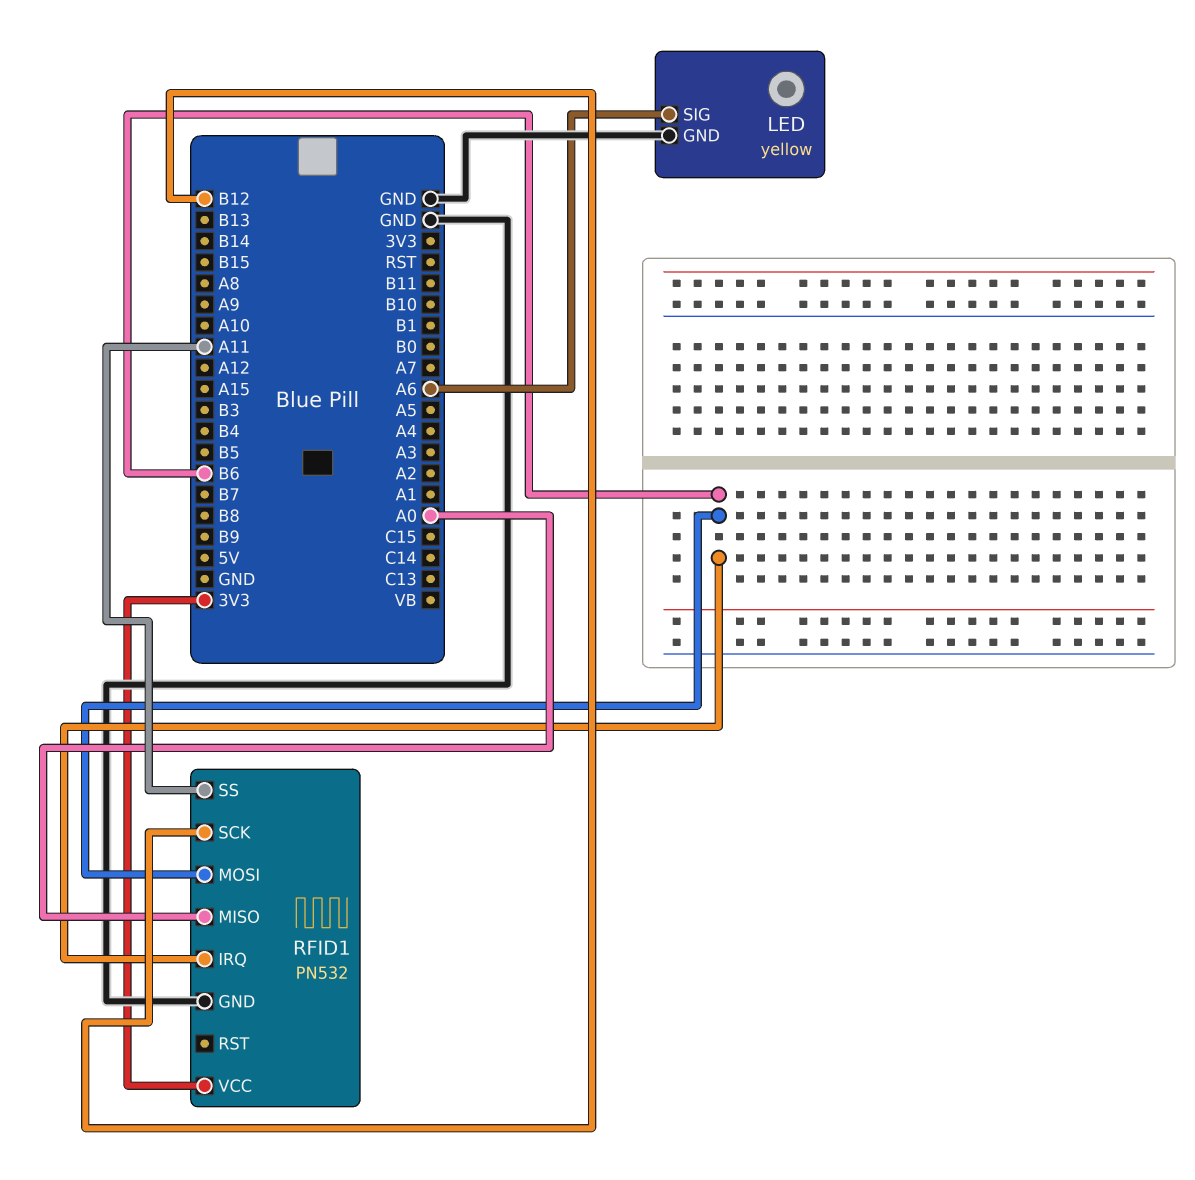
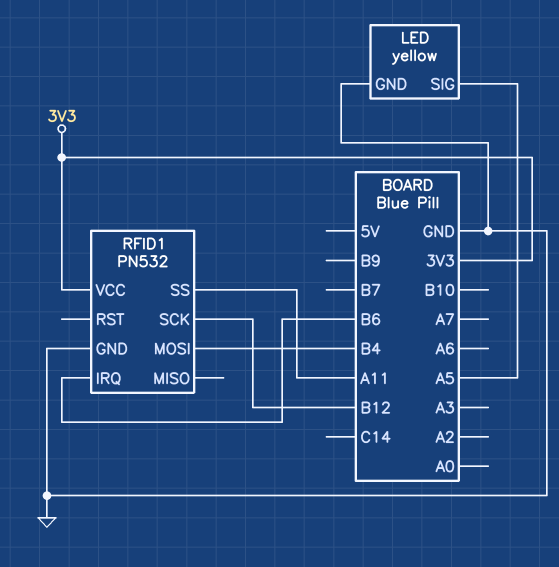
LED pin SIG: A6 -> A5
RFID1 pin MISO: A0 -> none
RFID1 pin MOSI: B6 -> B4

